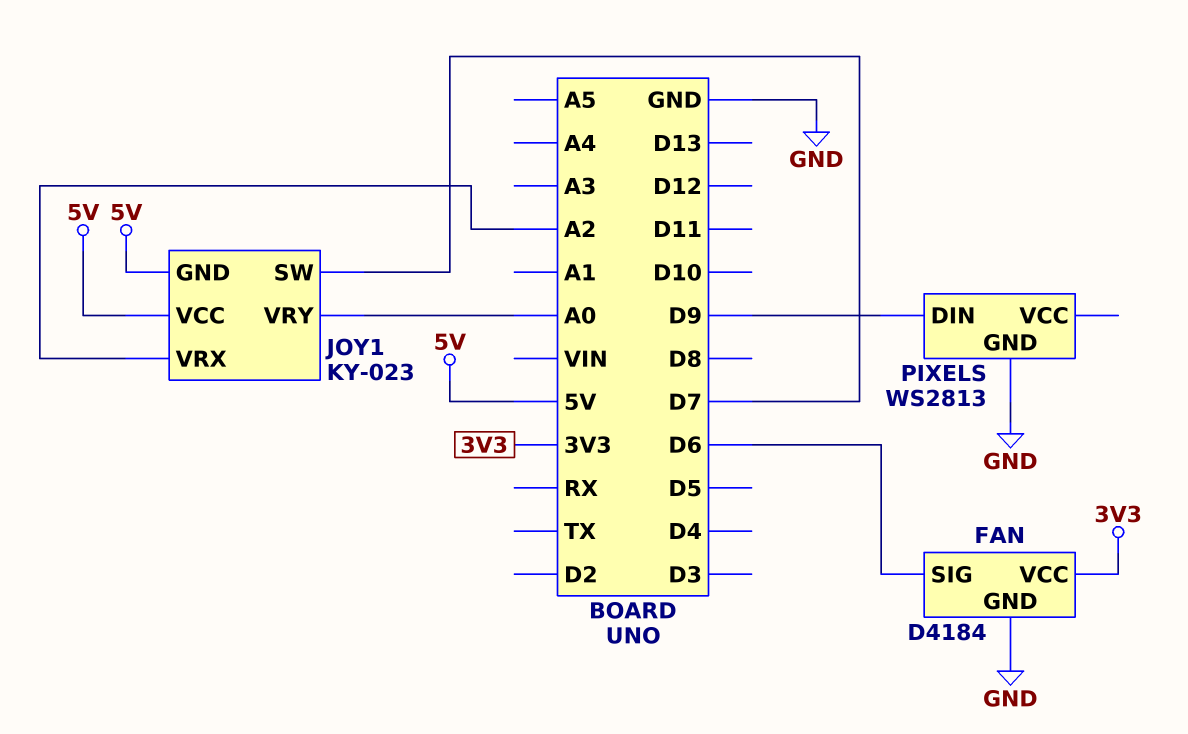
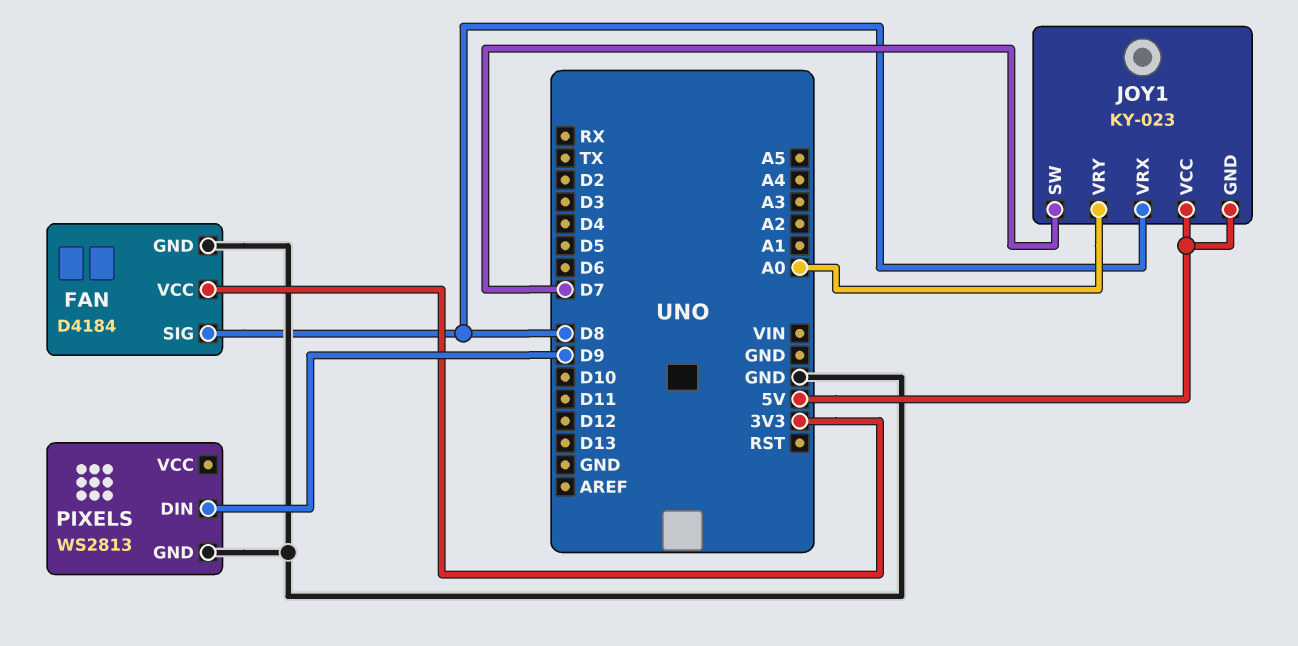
FAN pin SIG: D6 -> D8
JOY1 pin VRX: A2 -> D8

